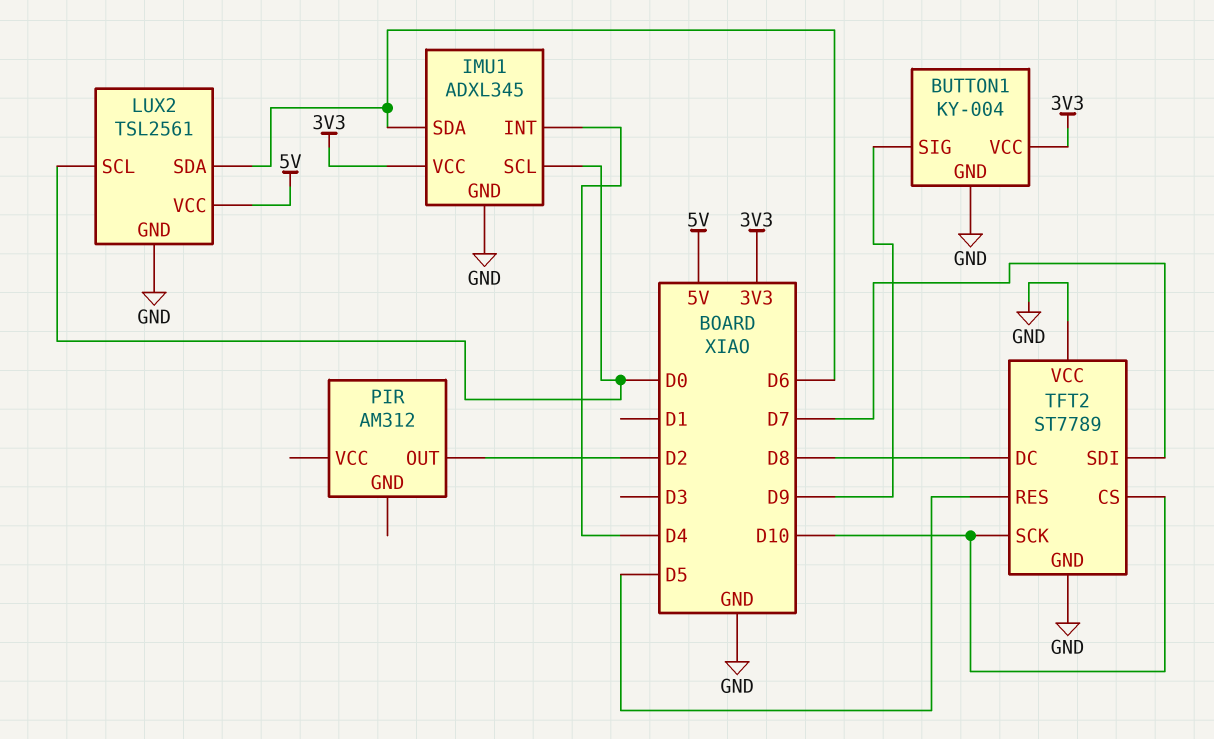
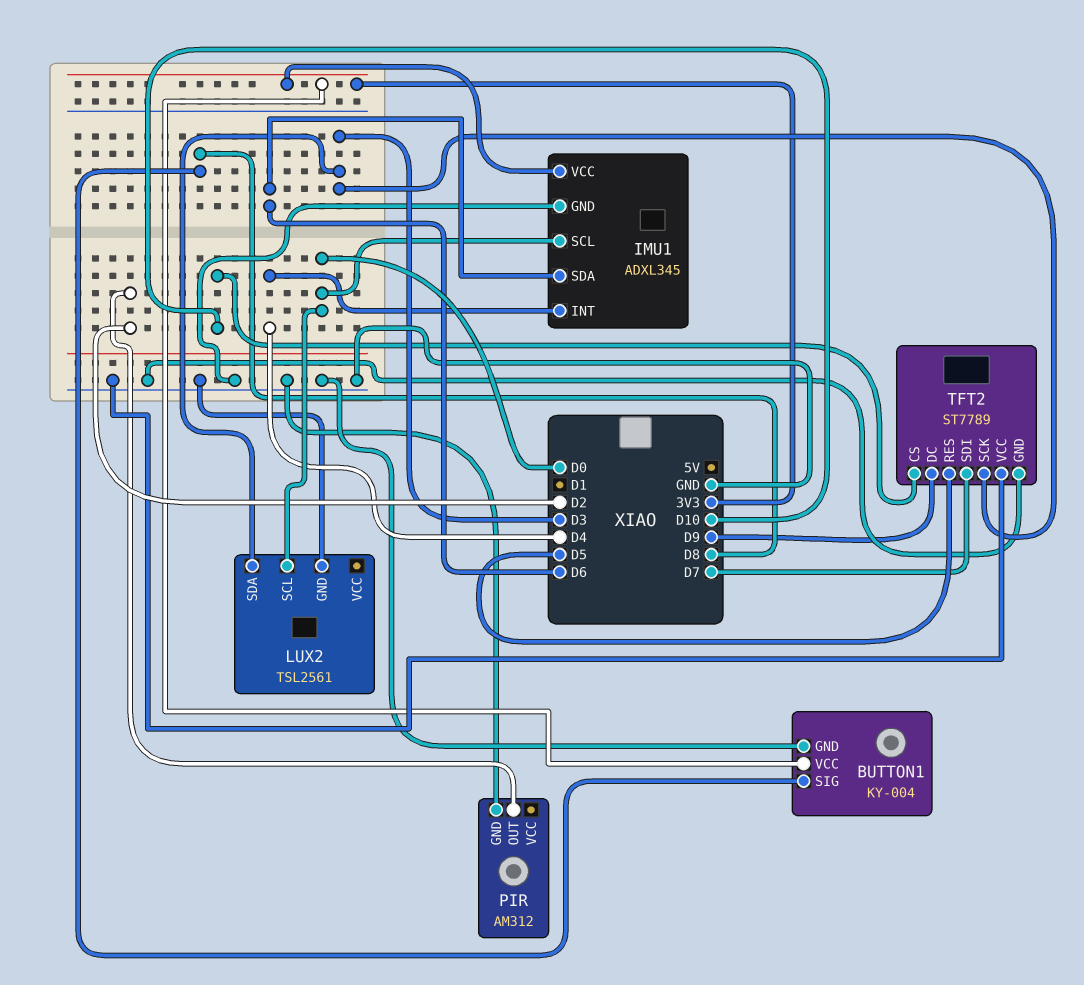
BUTTON1 pin SIG: D9 -> D8
LUX2 pin SDA: D6 -> D3
LUX2 pin VCC: 5V -> none
PIR pin GND: none -> GND
TFT2 pin DC: D8 -> D9
TFT2 pin SCK: D10 -> D3

